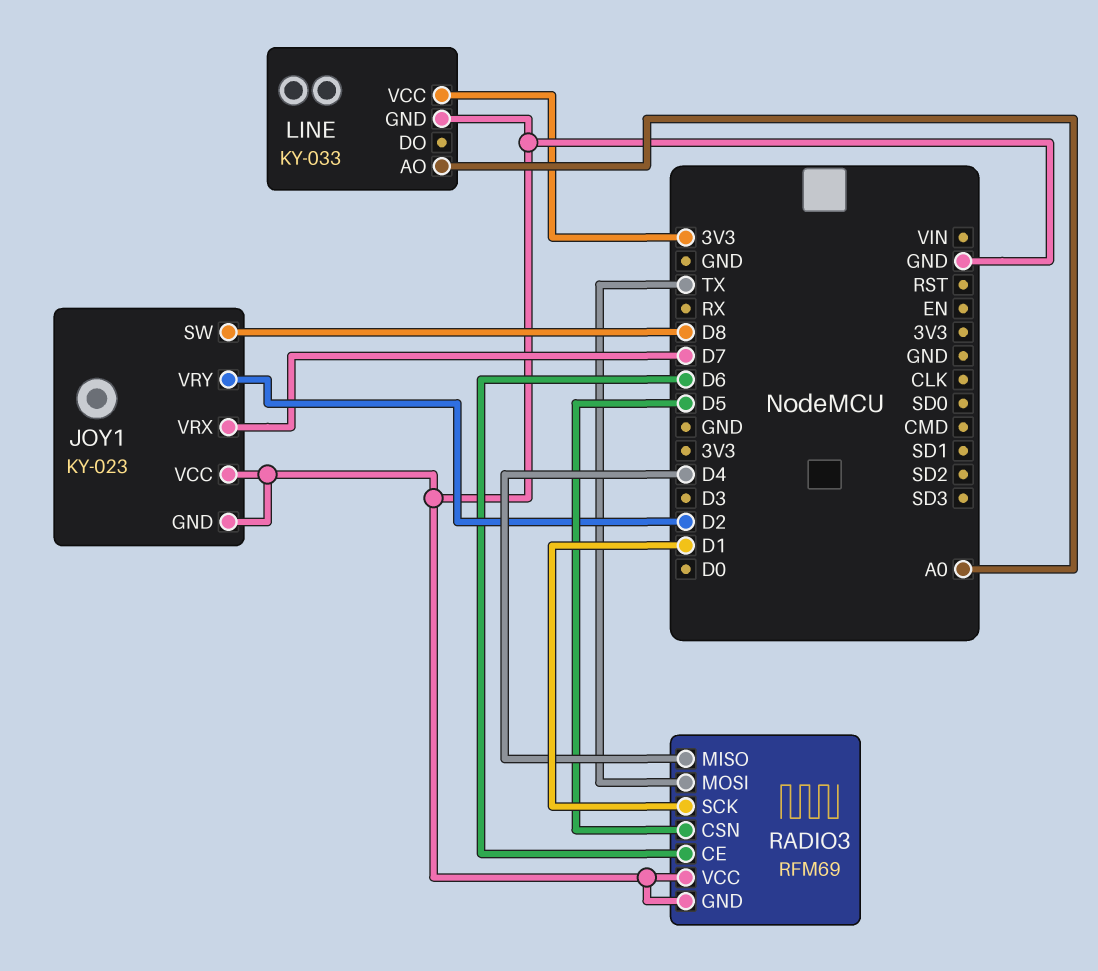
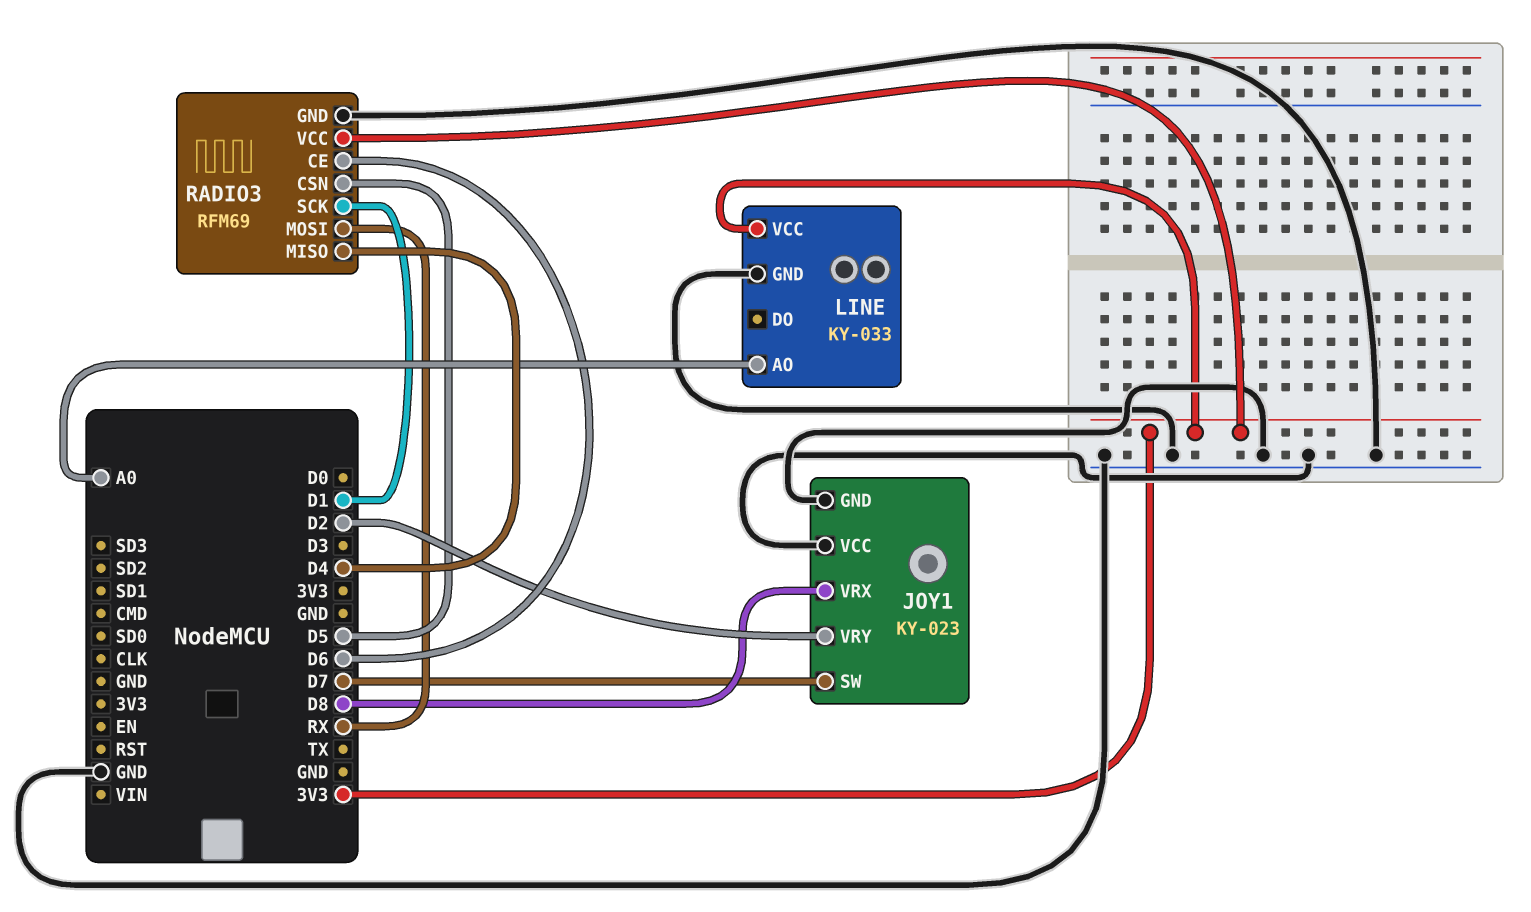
JOY1 pin SW: D8 -> D7
JOY1 pin VRX: D7 -> D8
RADIO3 pin MOSI: TX -> RX
RADIO3 pin VCC: GND -> 3V3

